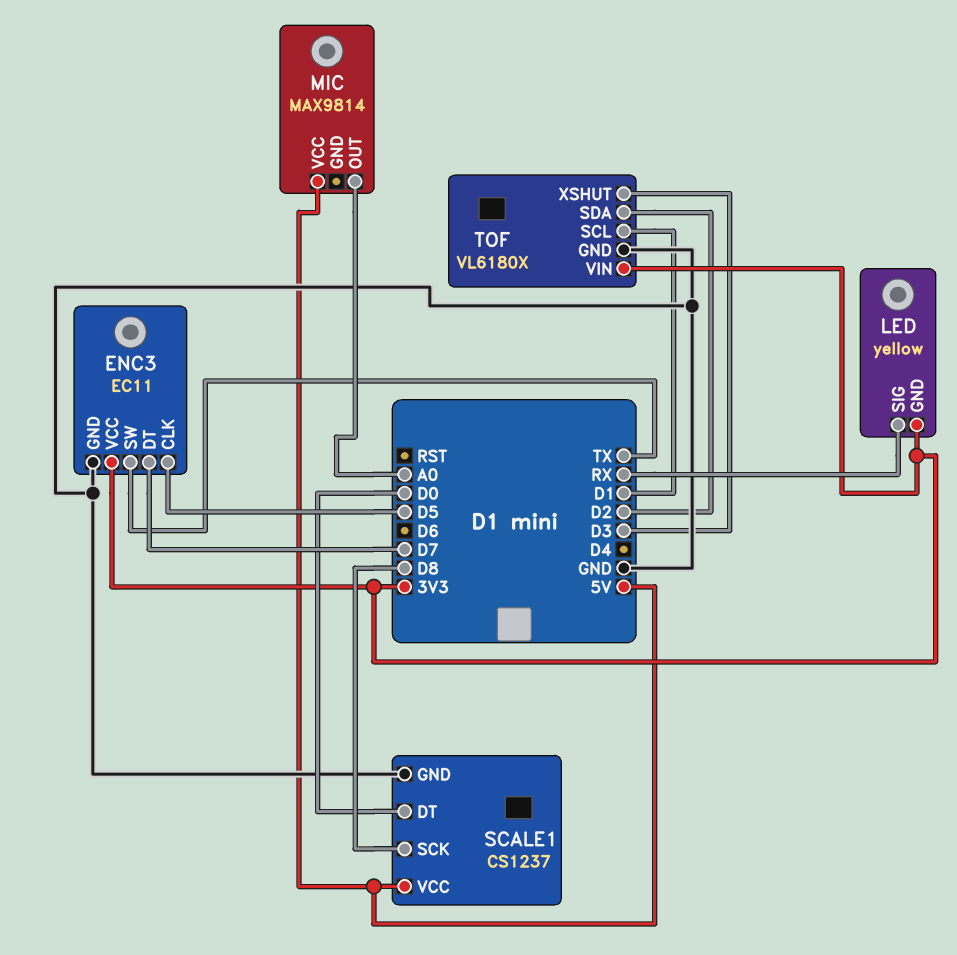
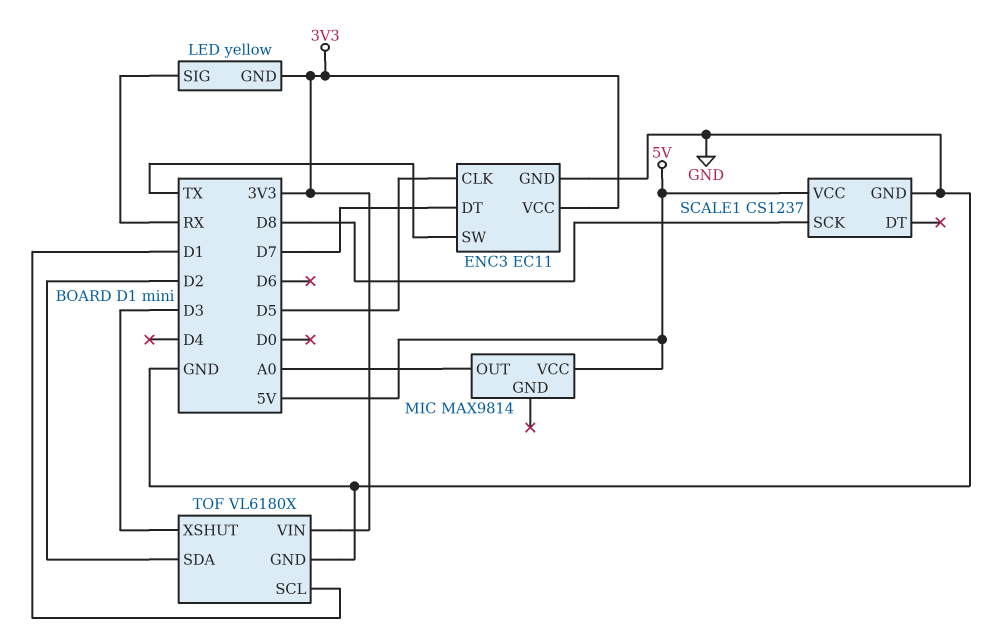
SCALE1 pin DT: D0 -> none

